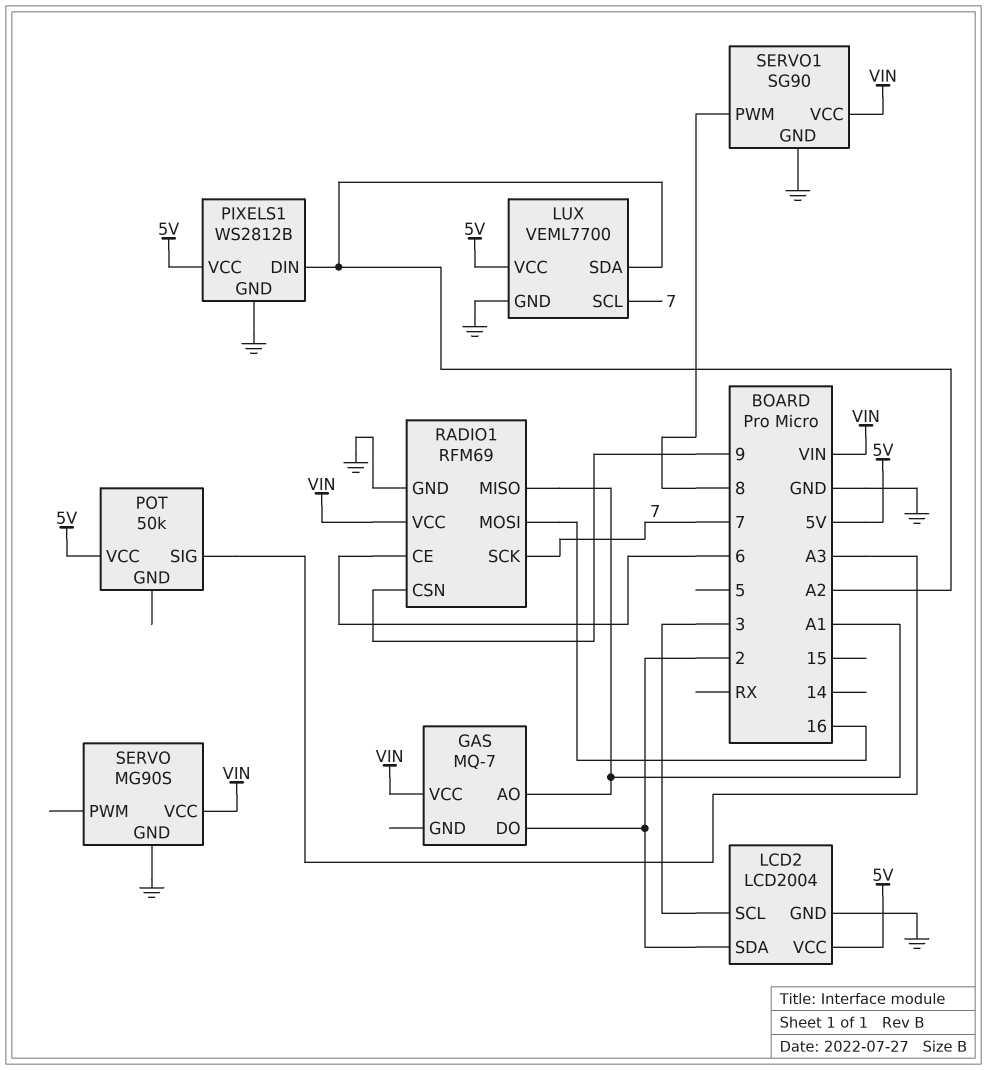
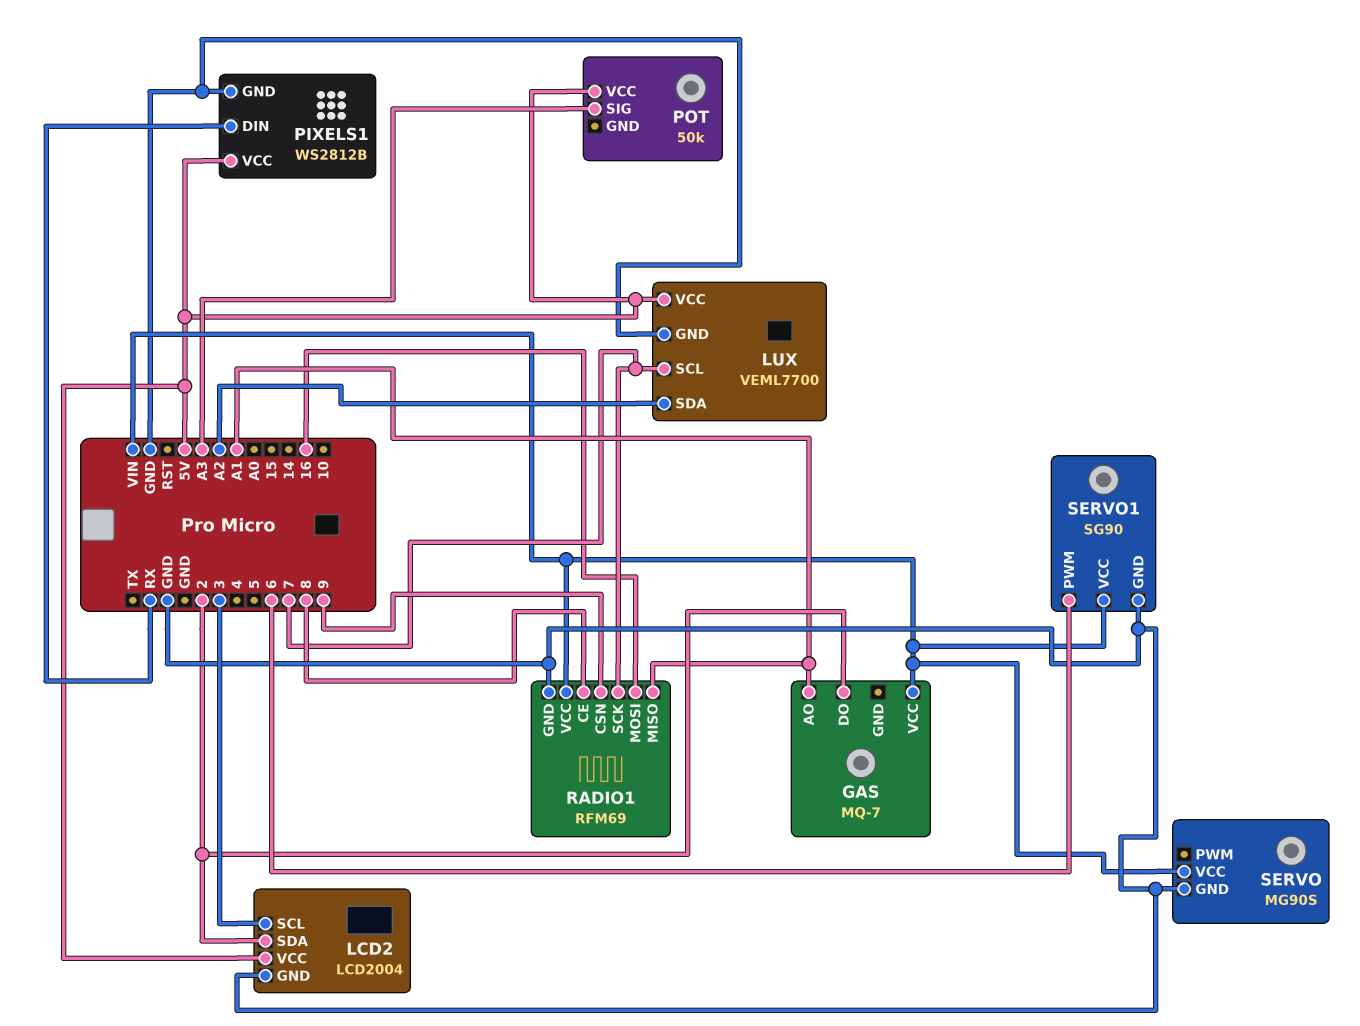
PIXELS1 pin DIN: A2 -> RX
RADIO1 pin CE: 6 -> 8
SERVO1 pin PWM: 8 -> 6

